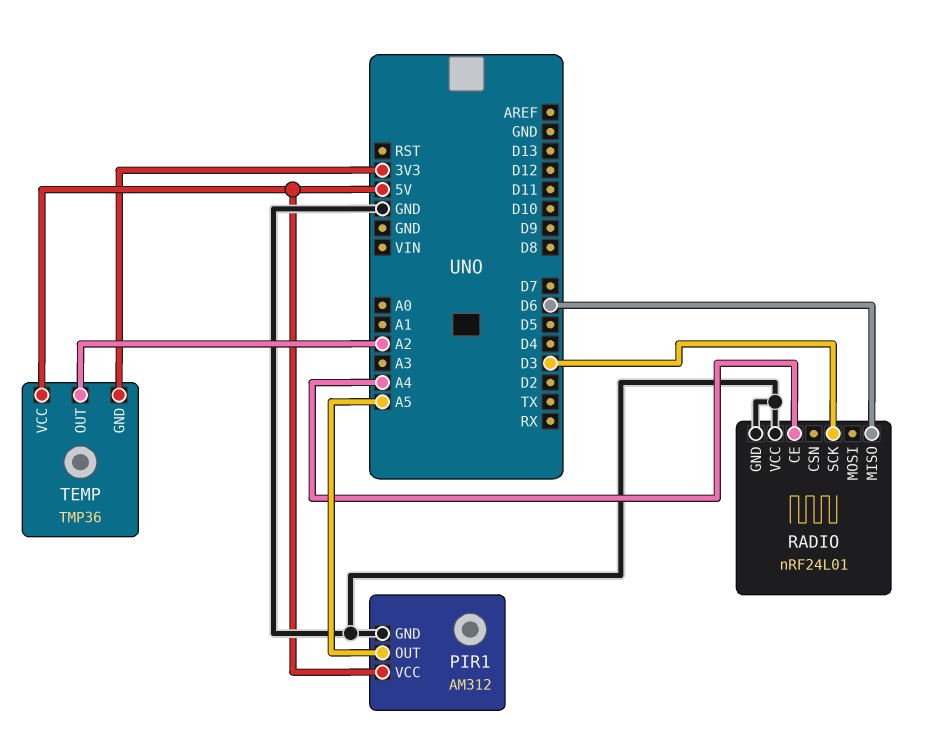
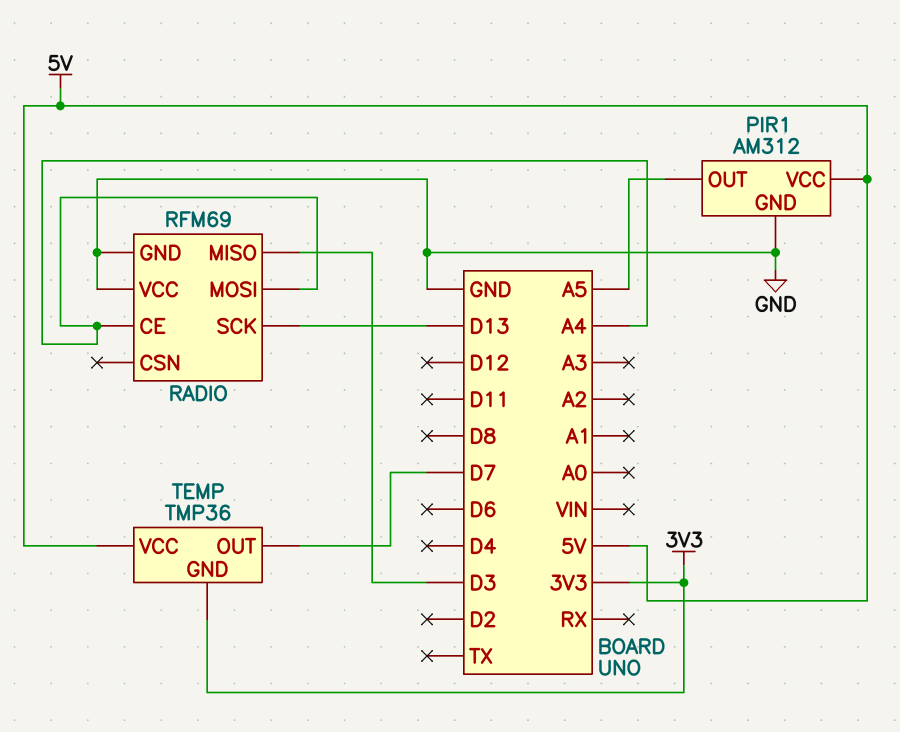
RADIO: nRF24L01 -> RFM69
RADIO pin MISO: D6 -> D3
RADIO pin MOSI: none -> A4
RADIO pin SCK: D3 -> D13
TEMP pin OUT: A2 -> D7

